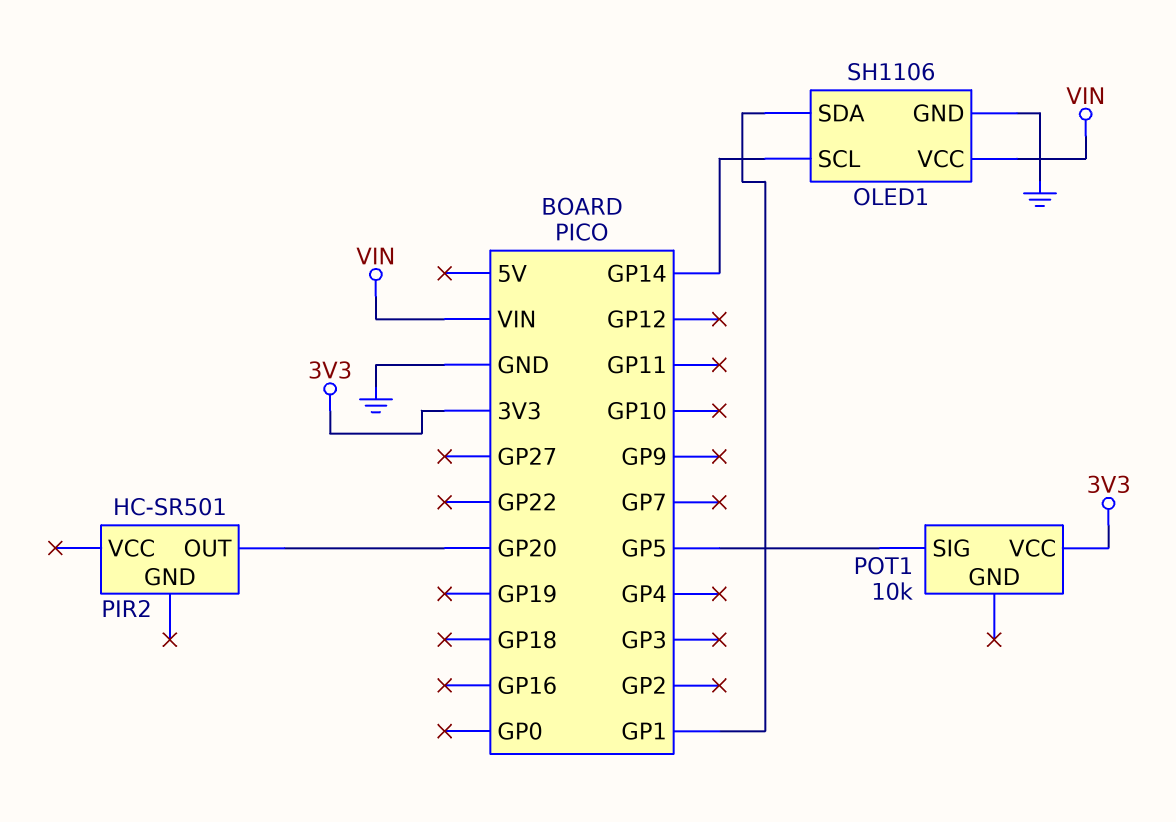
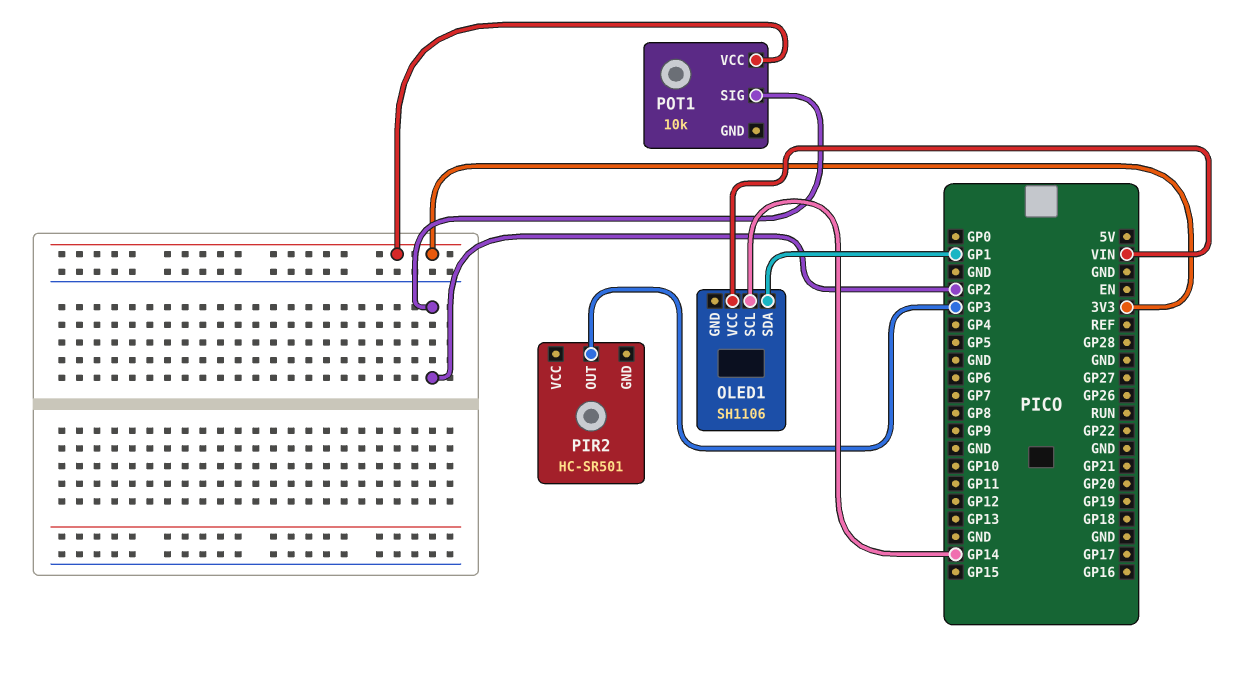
OLED1 pin GND: GND -> none
PIR2 pin OUT: GP20 -> GP3
POT1 pin SIG: GP5 -> GP2

